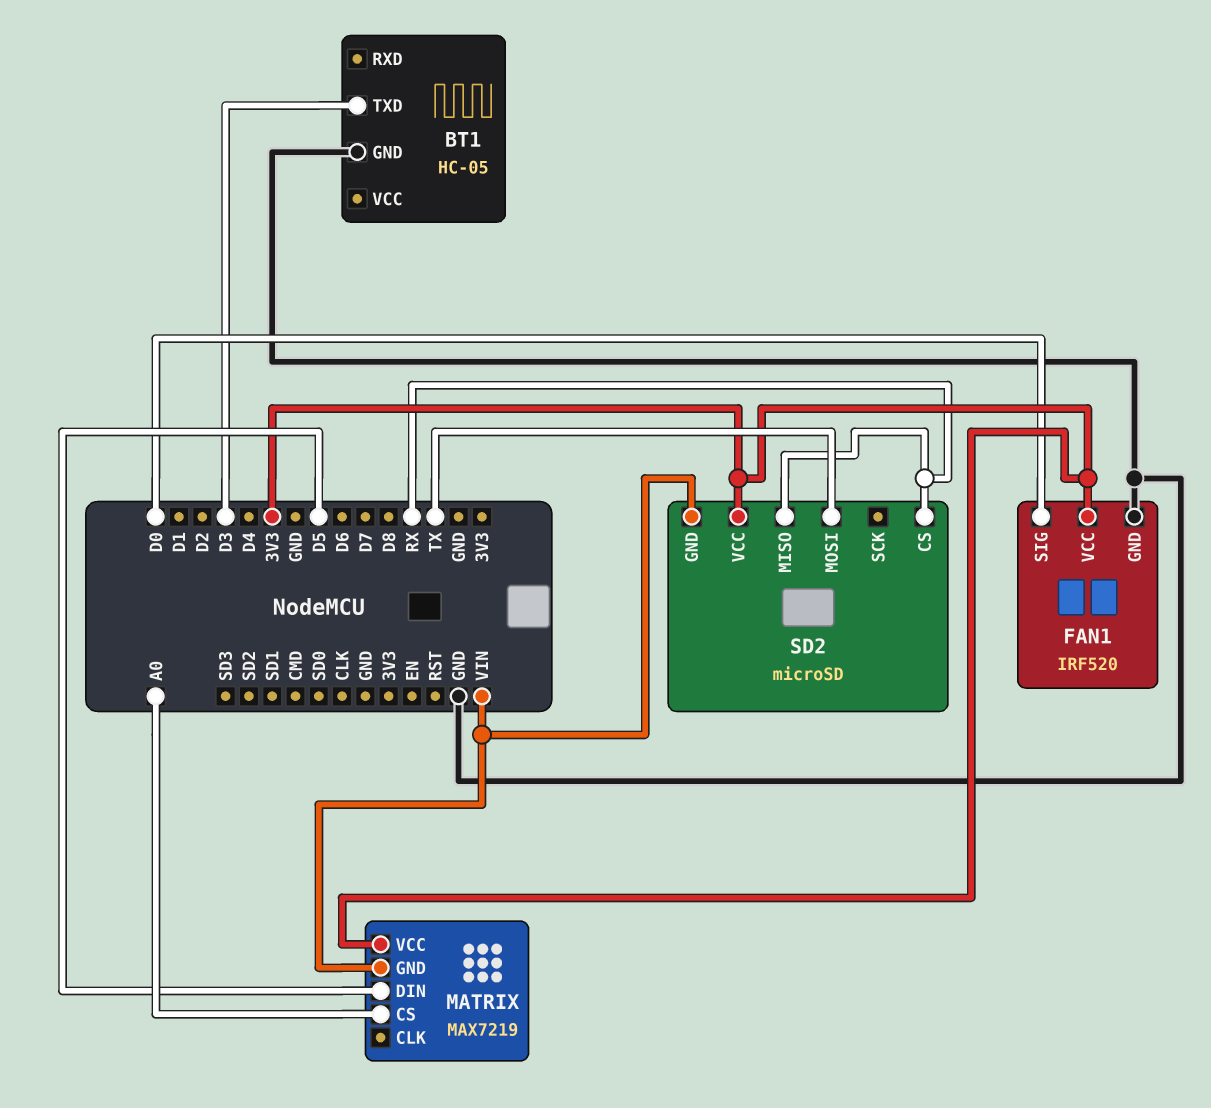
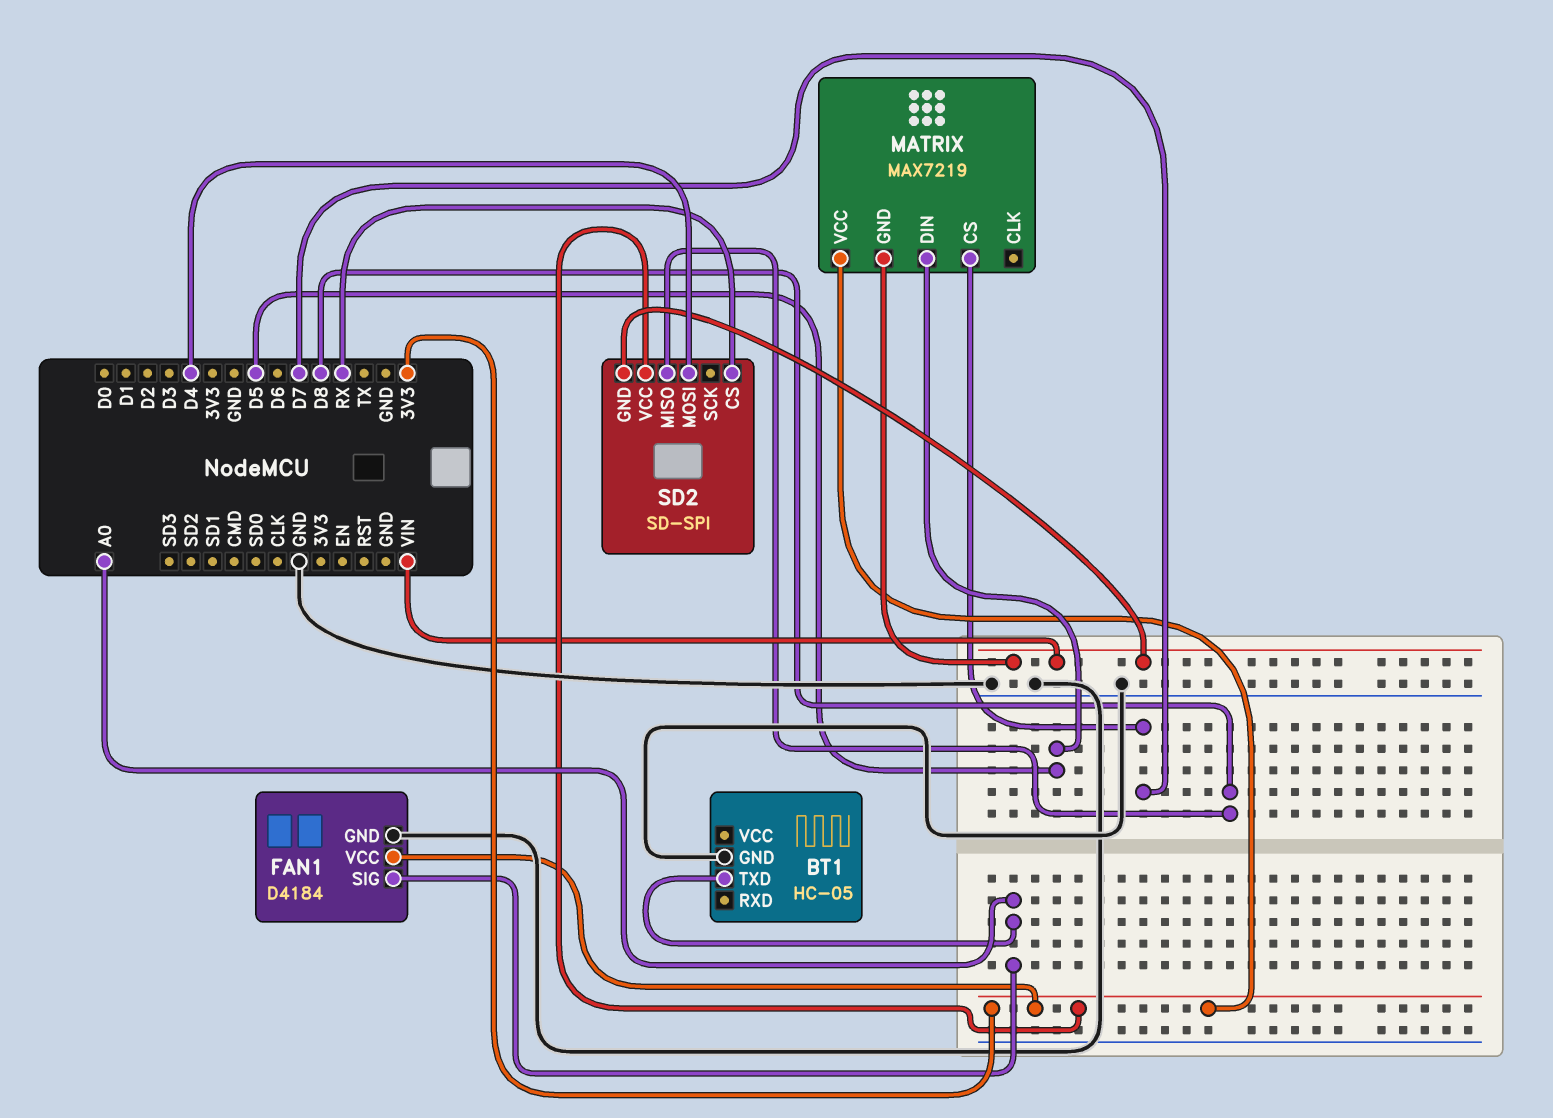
BT1 pin TXD: D3 -> A0
FAN1: IRF520 -> D4184
FAN1 pin SIG: D0 -> A0
MATRIX pin CS: A0 -> D7
SD2: microSD -> SD-SPI
SD2 pin MISO: RX -> D8
SD2 pin MOSI: TX -> D4

